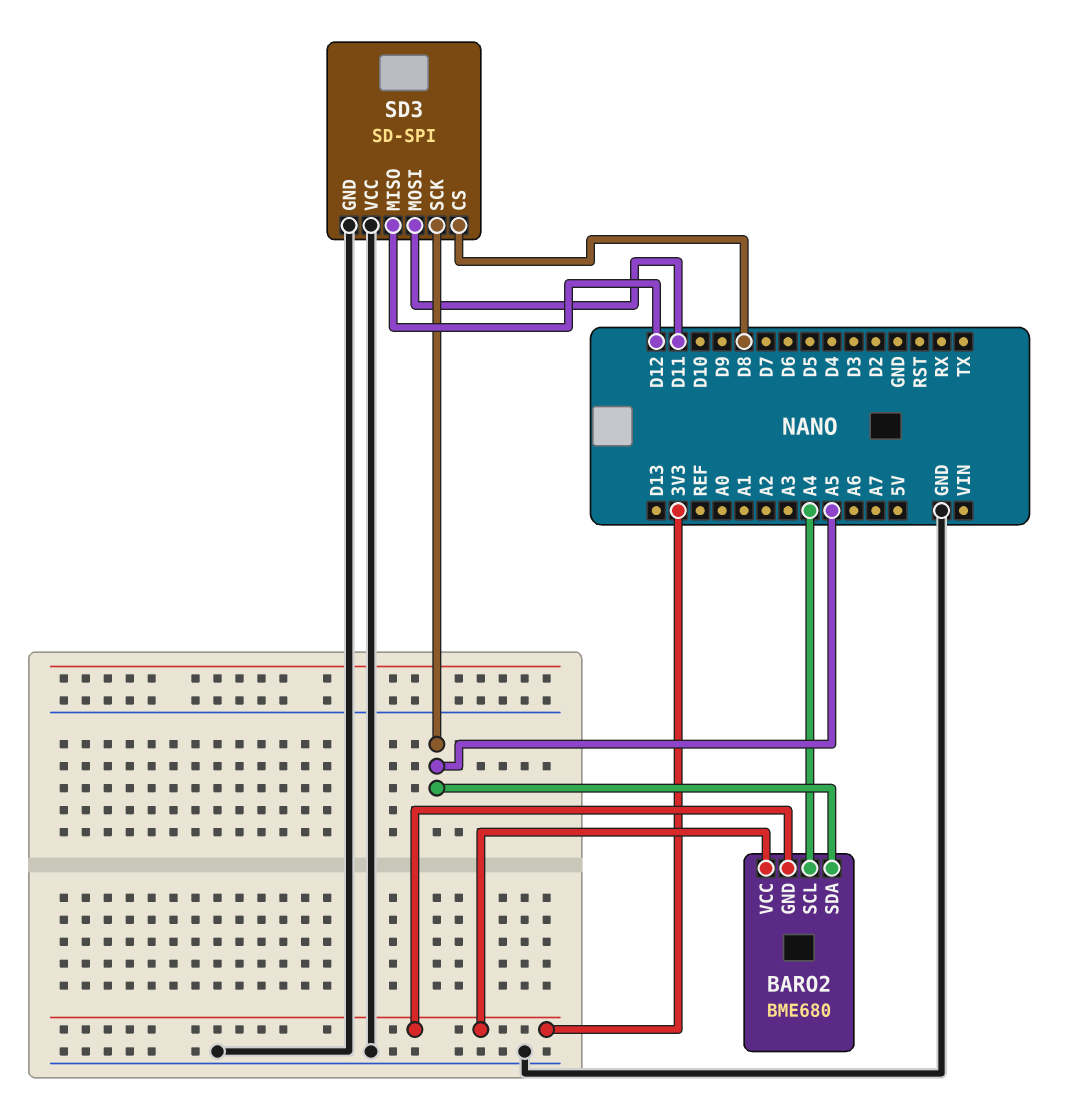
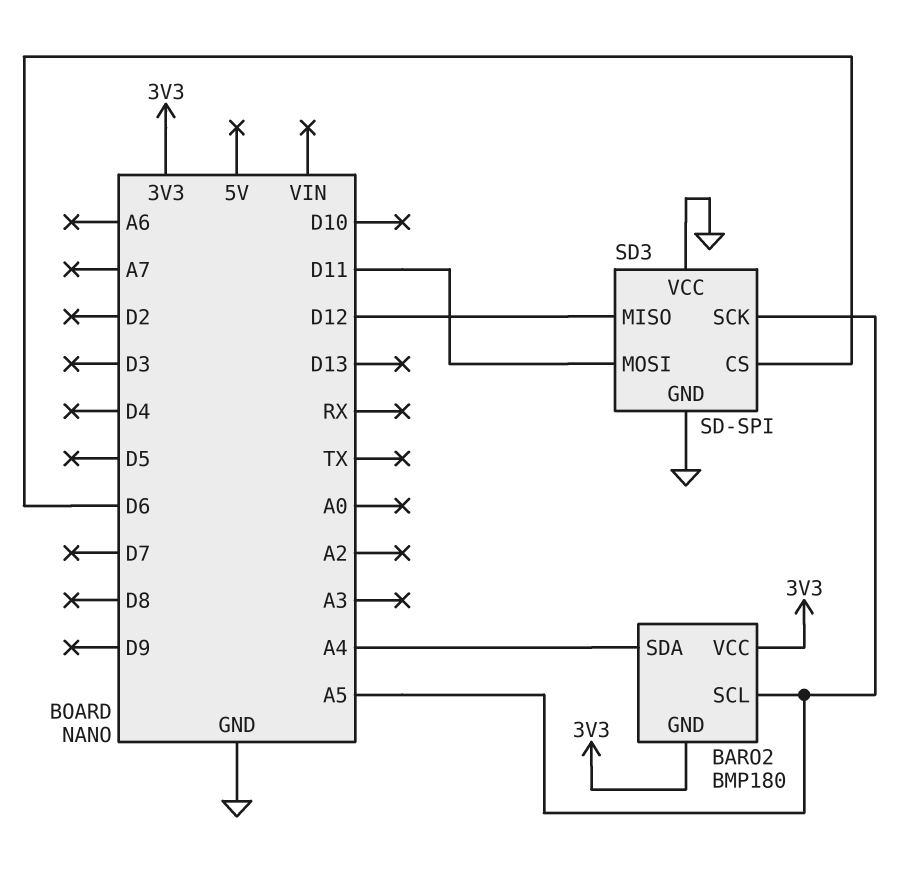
BARO2: BME680 -> BMP180
BARO2 pin SCL: A4 -> A5
BARO2 pin SDA: A5 -> A4
SD3 pin CS: D8 -> D6

